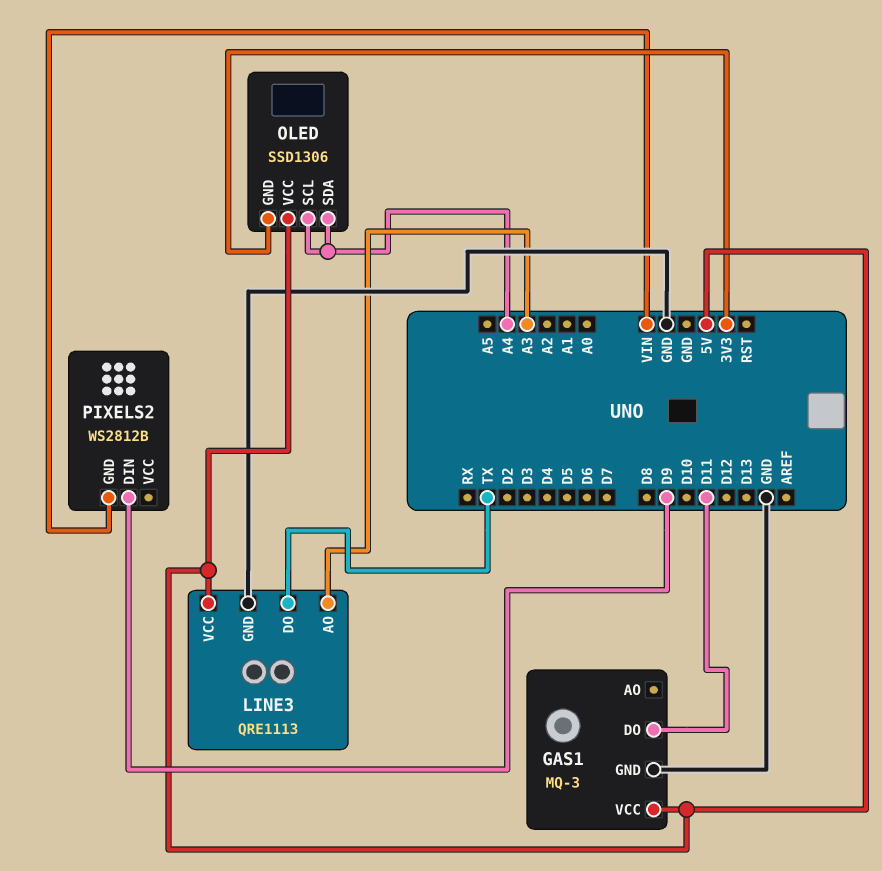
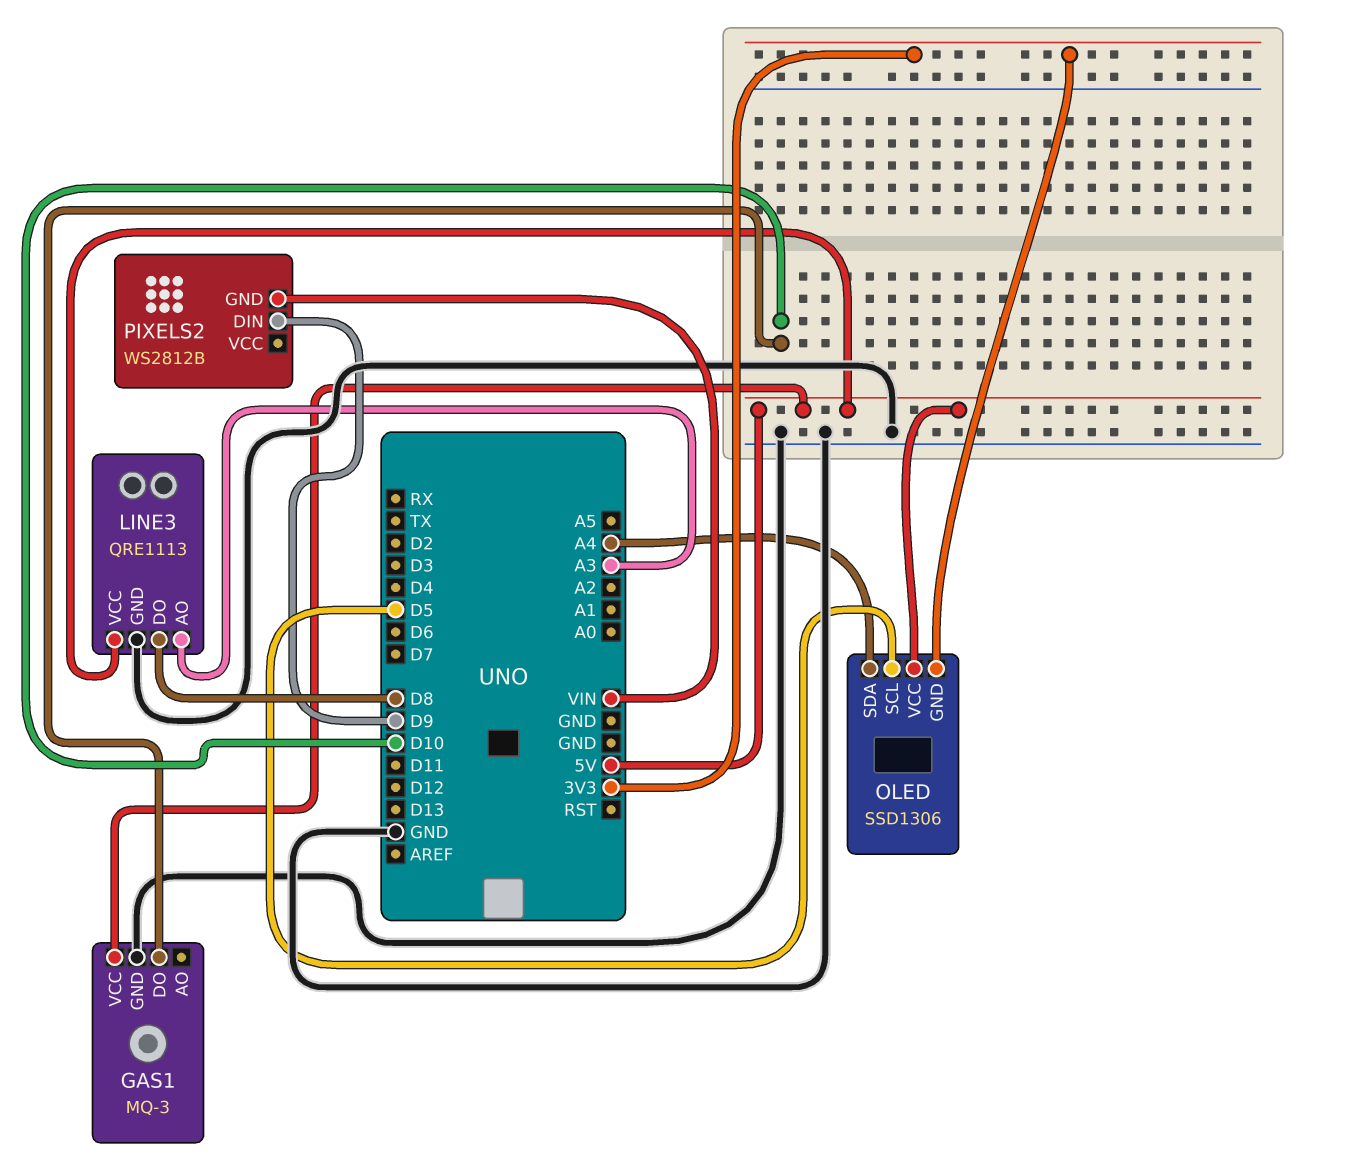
GAS1 pin DO: D11 -> D10
LINE3 pin DO: TX -> D8
OLED pin SCL: A4 -> D5

